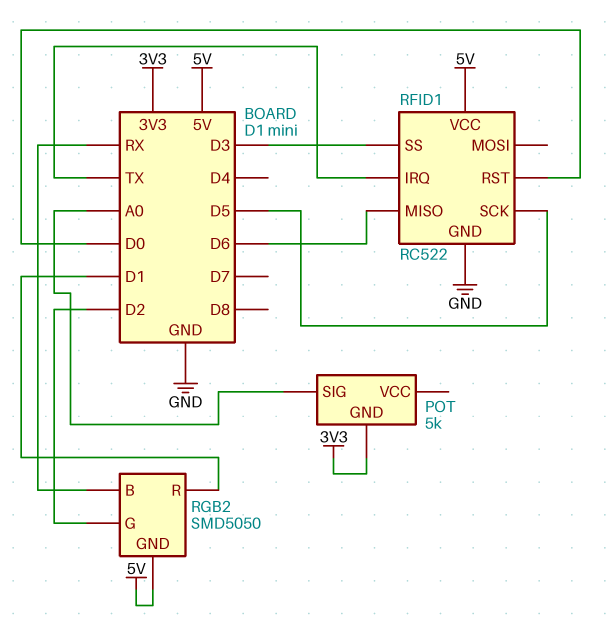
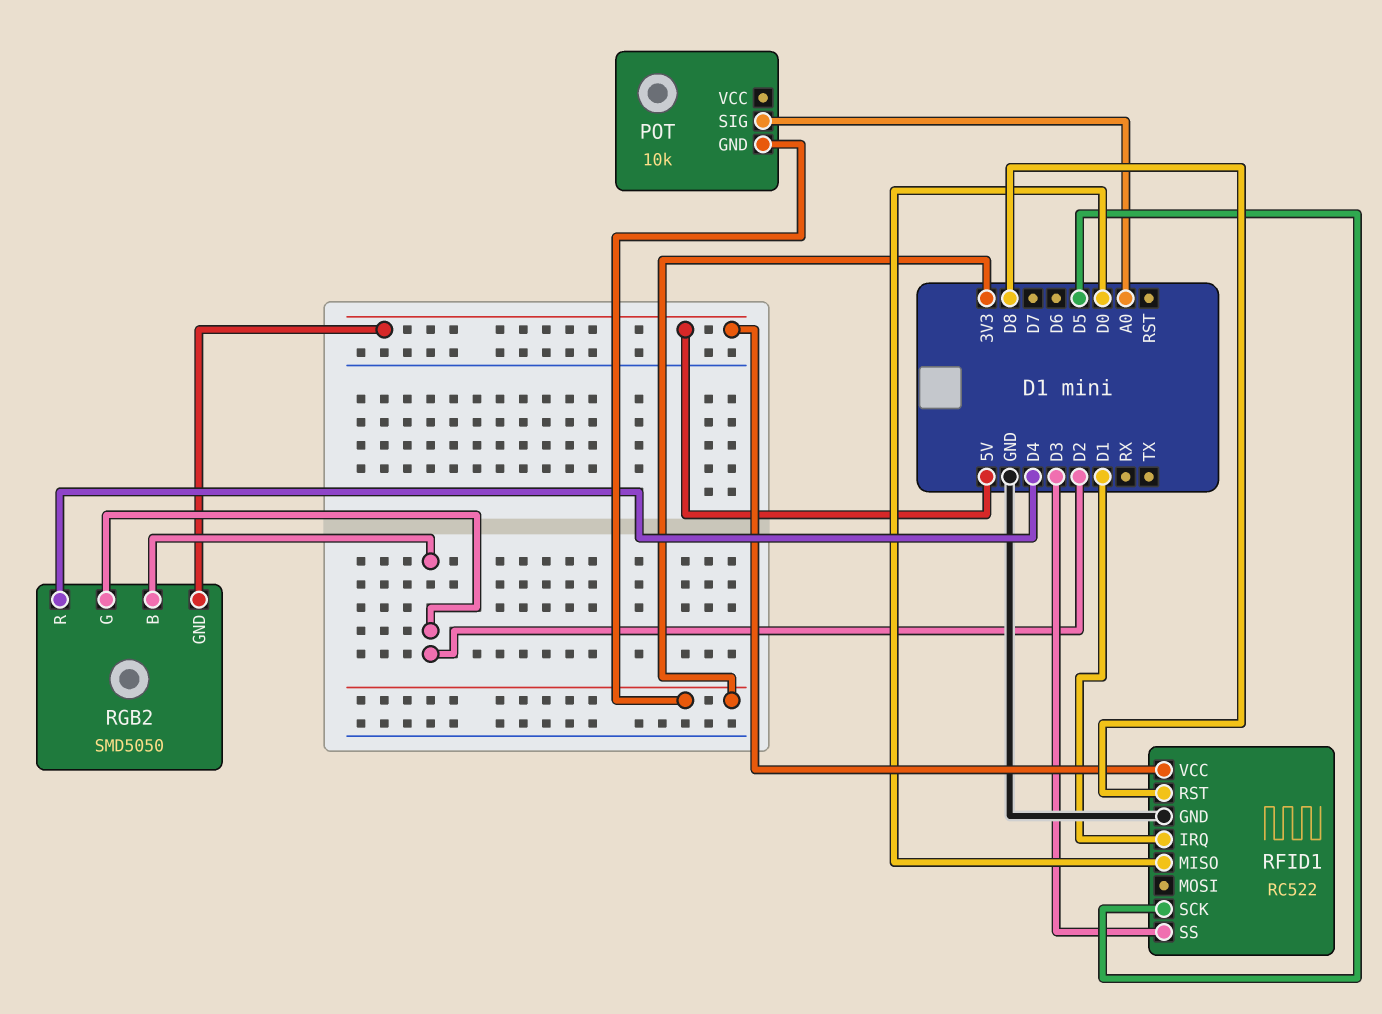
POT: 5k -> 10k
RFID1 pin IRQ: TX -> D1
RFID1 pin MISO: D6 -> D0
RFID1 pin RST: D0 -> D8
RGB2 pin B: RX -> D2
RGB2 pin R: D1 -> D4

